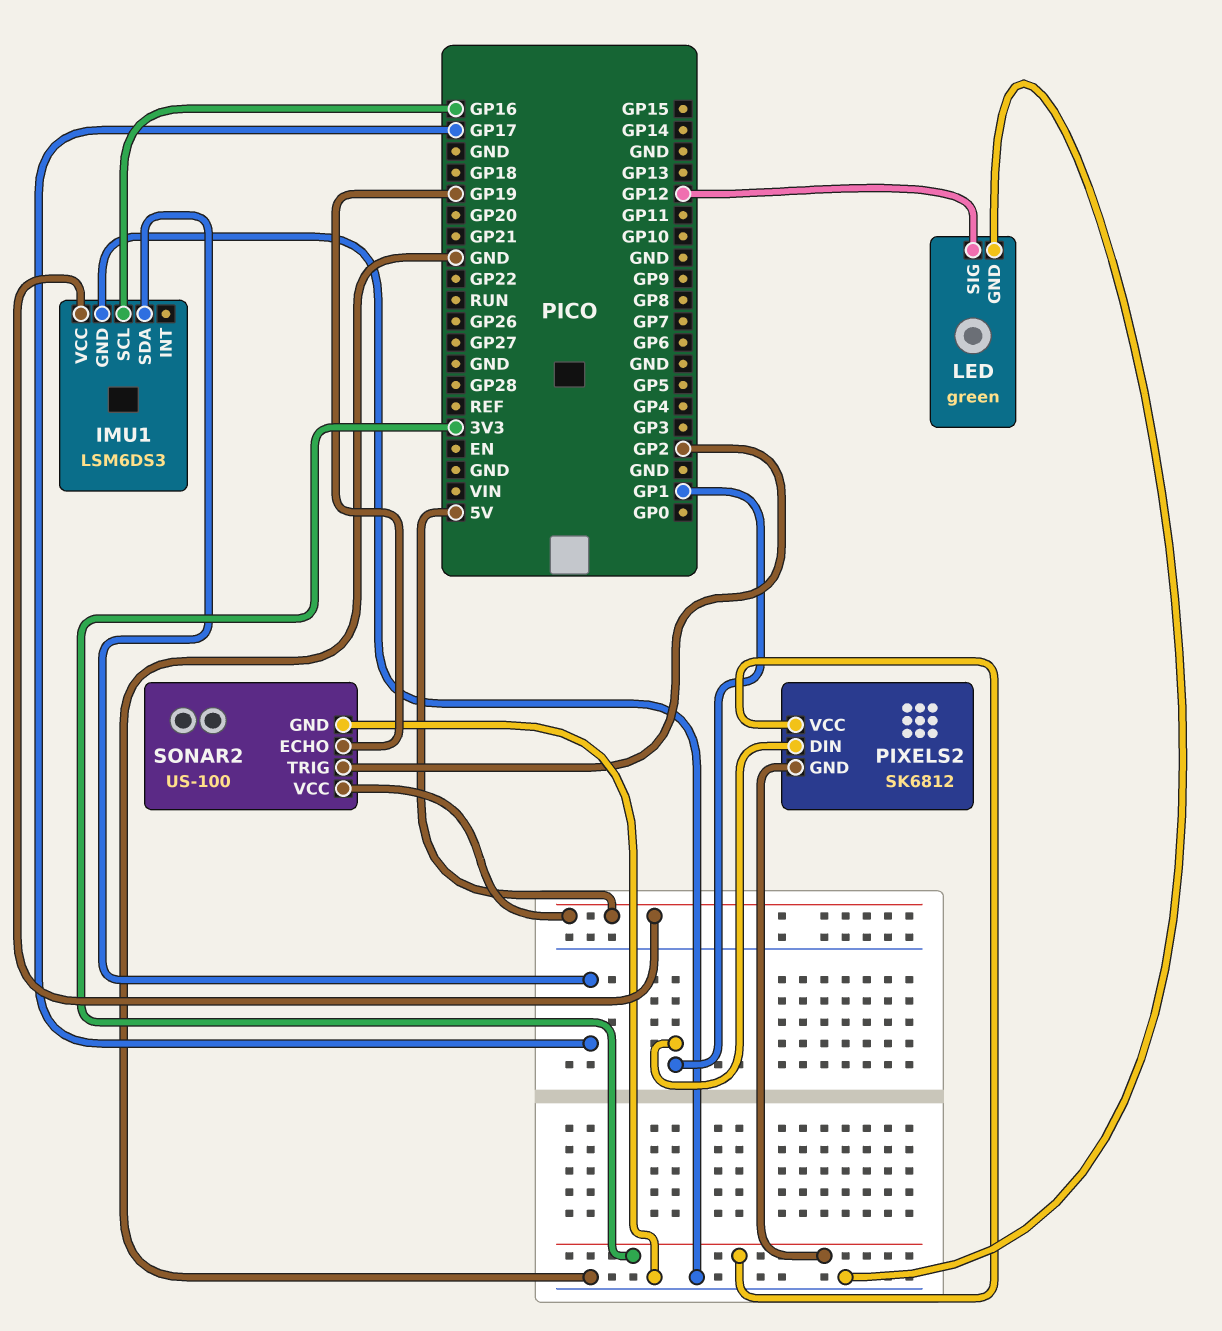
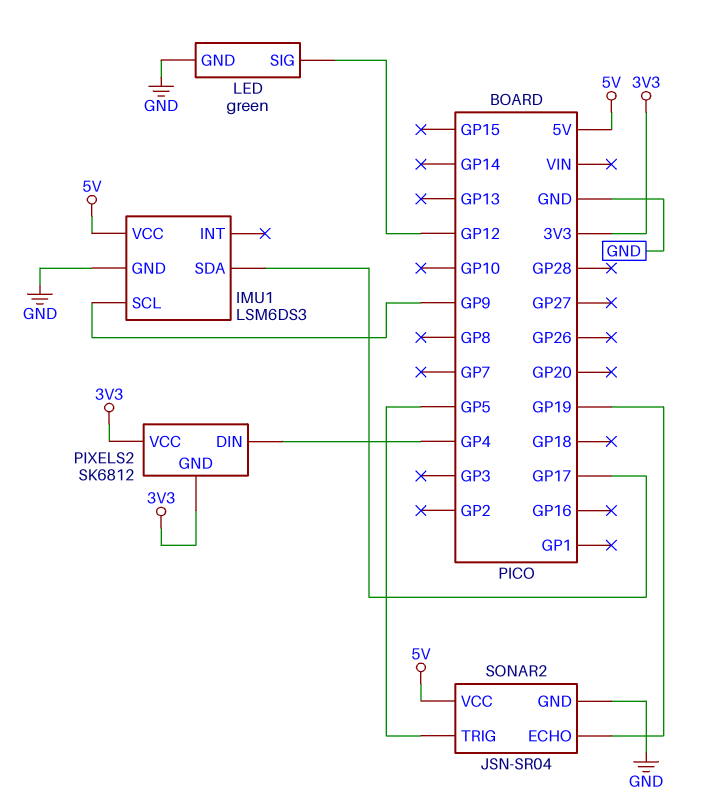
IMU1 pin SCL: GP16 -> GP9
PIXELS2 pin DIN: GP1 -> GP4
SONAR2: US-100 -> JSN-SR04
SONAR2 pin TRIG: GP2 -> GP5

